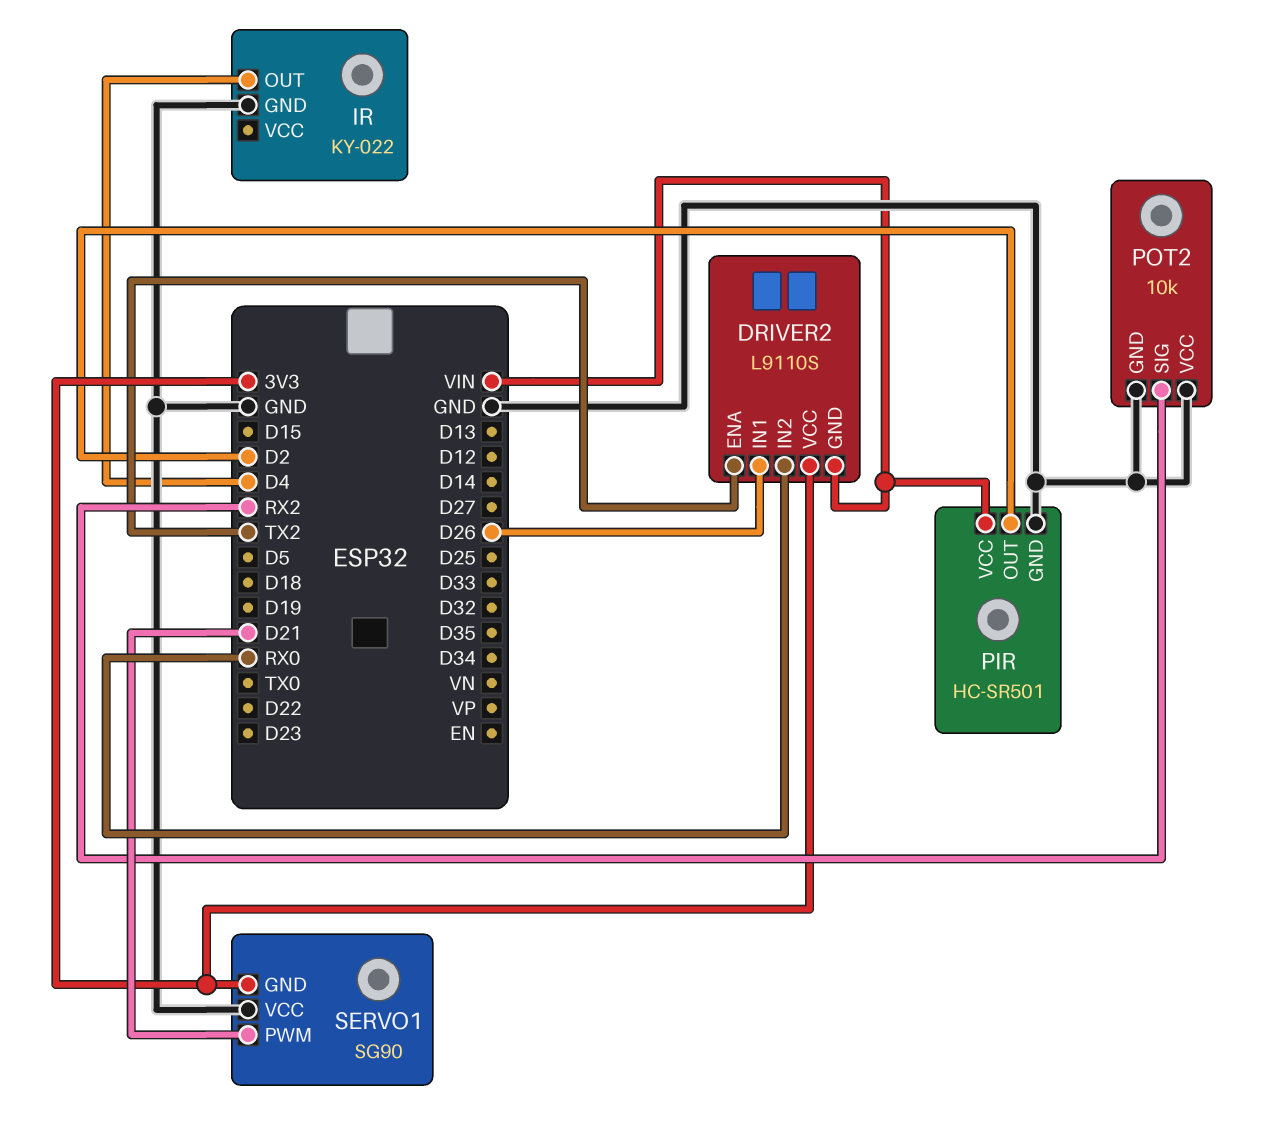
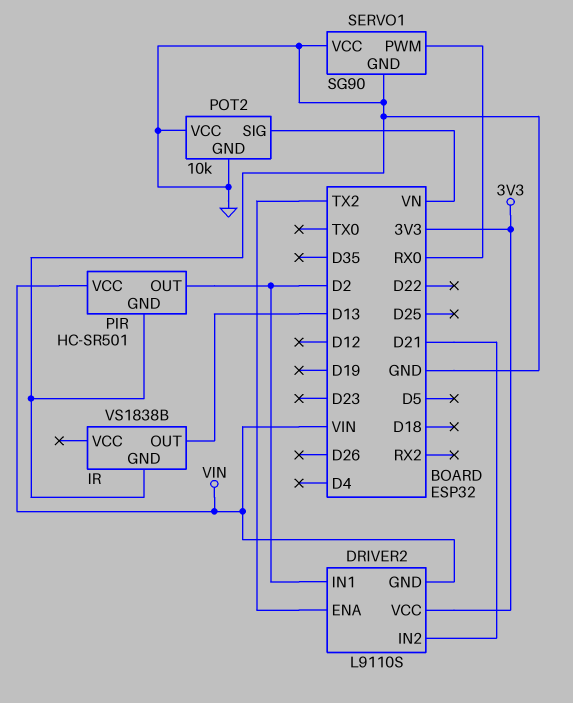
DRIVER2 pin IN1: D26 -> D2
DRIVER2 pin IN2: RX0 -> D21
IR: KY-022 -> VS1838B
IR pin OUT: D4 -> D13
POT2 pin SIG: RX2 -> VN
SERVO1 pin GND: 3V3 -> GND
SERVO1 pin PWM: D21 -> RX0

